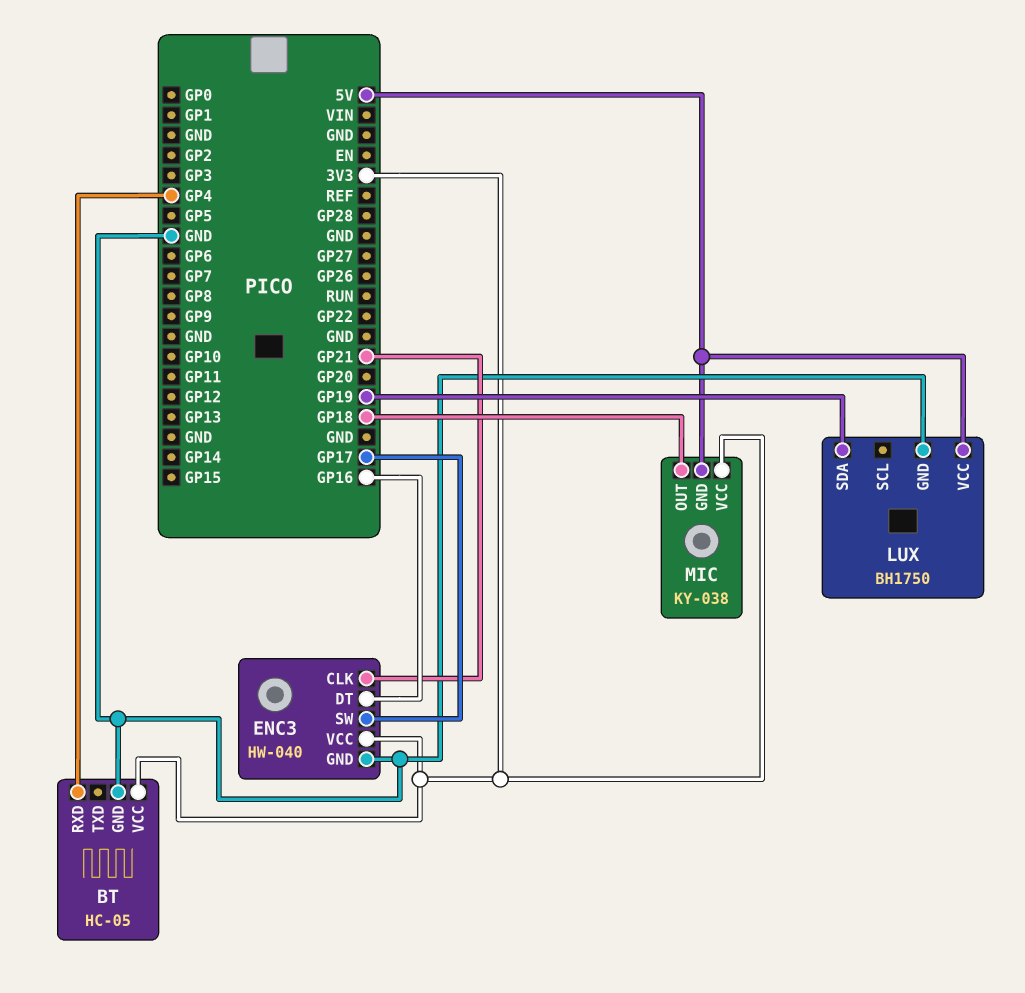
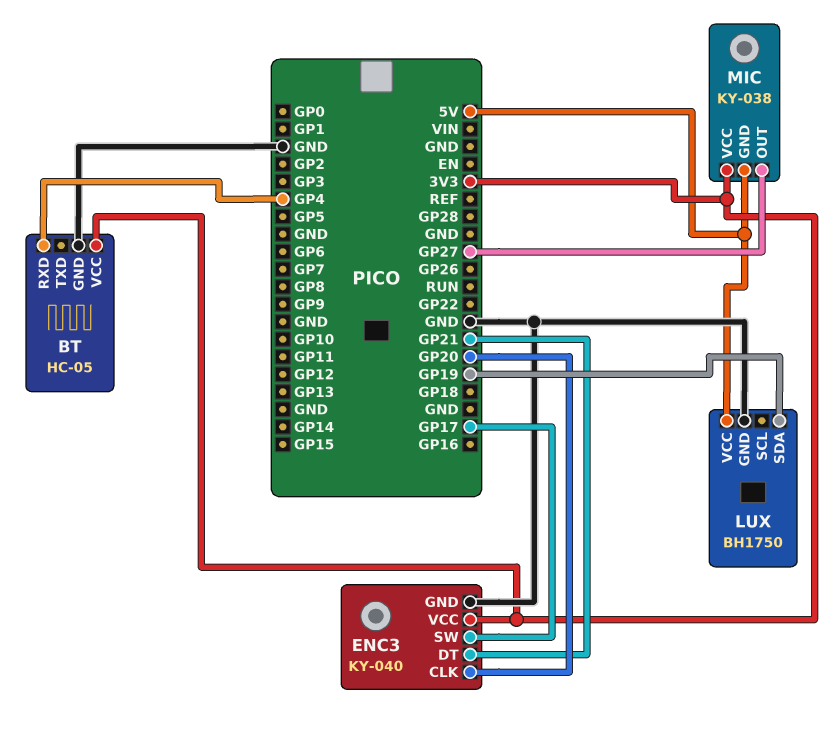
ENC3: HW-040 -> KY-040
ENC3 pin CLK: GP21 -> GP20
ENC3 pin DT: GP16 -> GP21
MIC pin OUT: GP18 -> GP27

